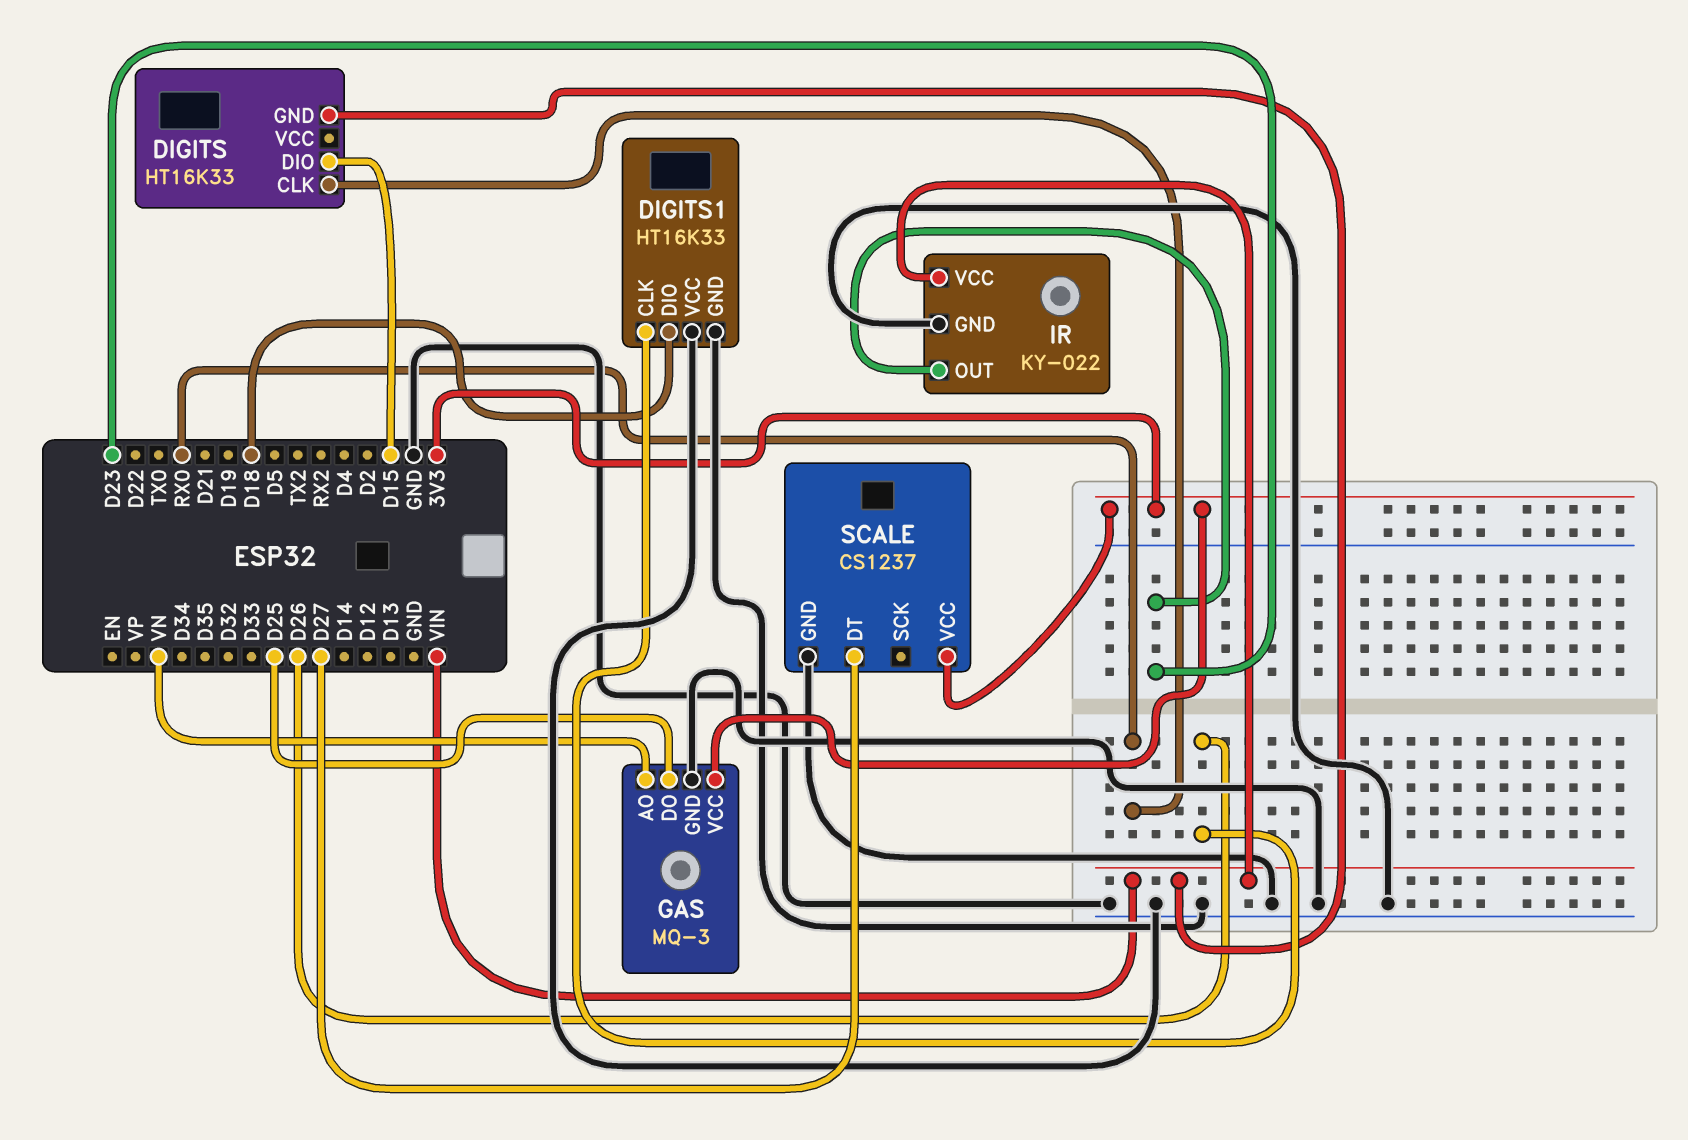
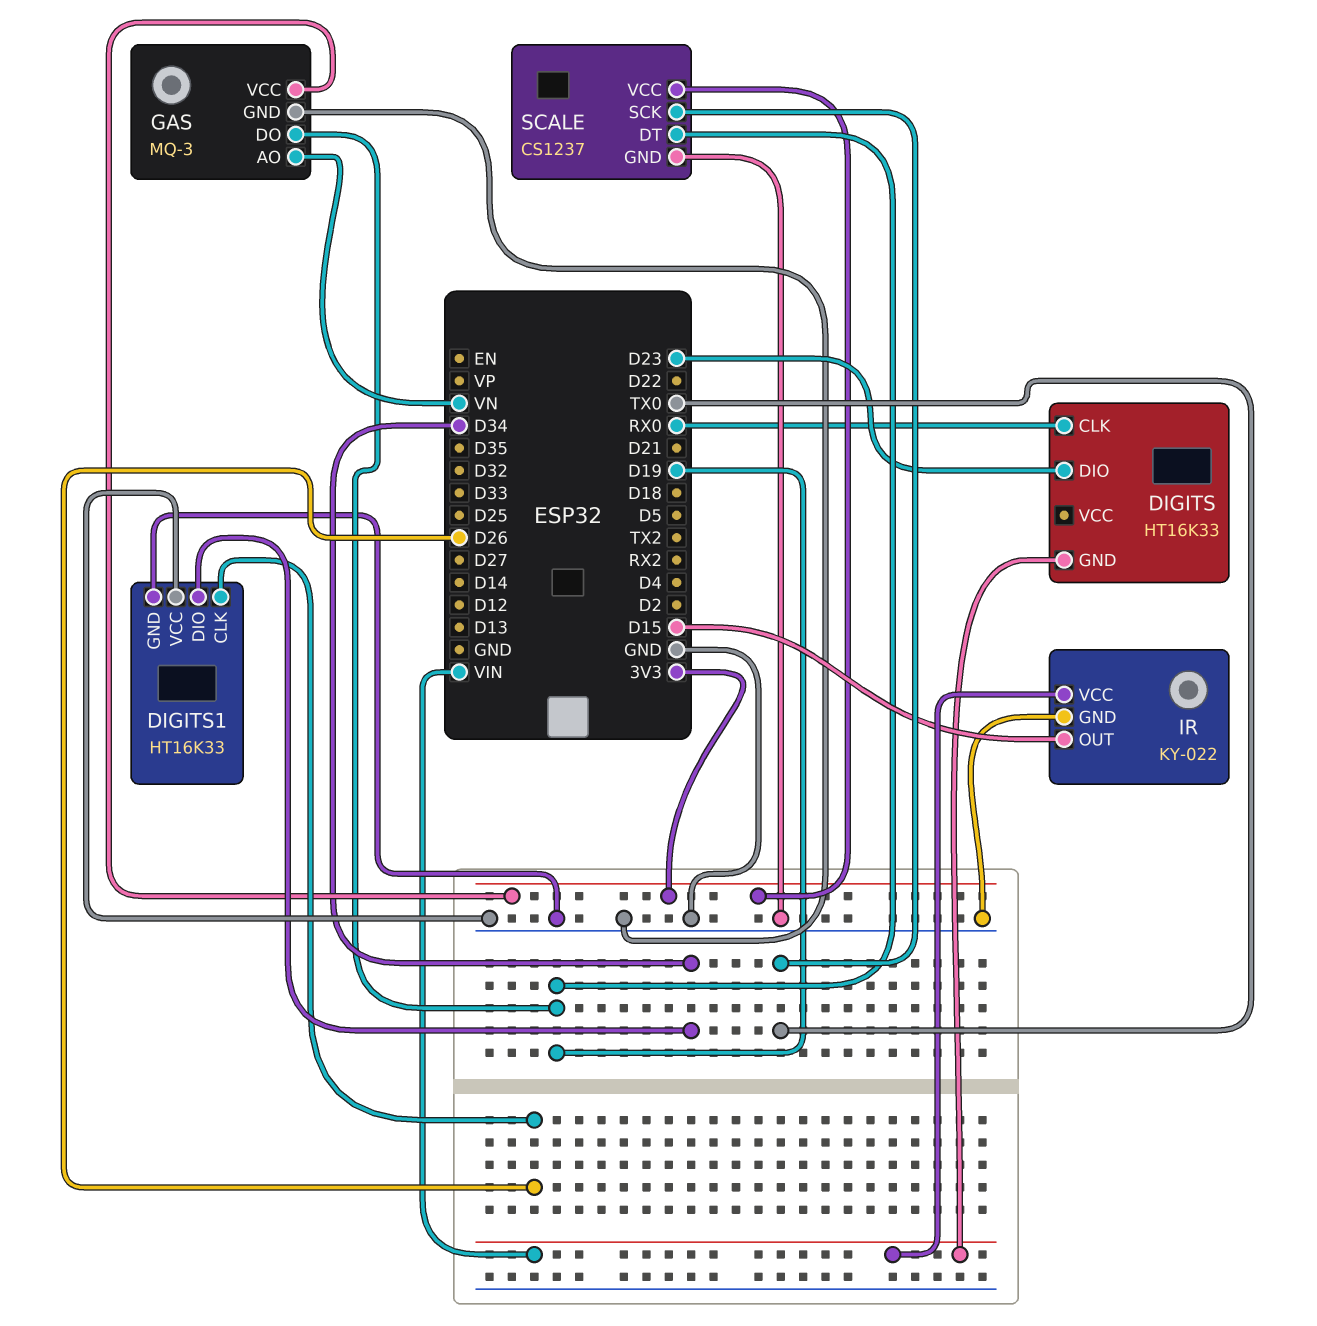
DIGITS pin DIO: D15 -> D23
DIGITS1 pin DIO: D18 -> D34
GAS pin DO: D25 -> D19
IR pin OUT: D23 -> D15
SCALE pin DT: D27 -> D19
SCALE pin SCK: none -> TX0

